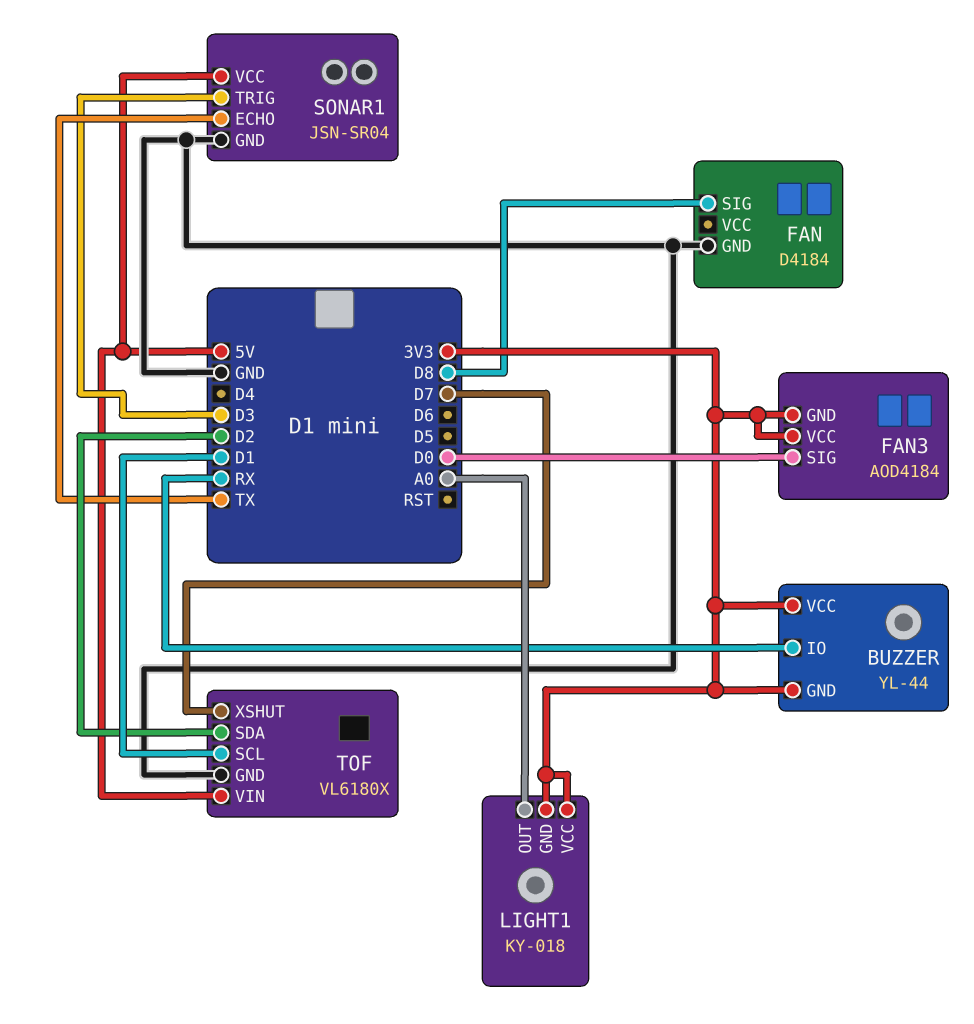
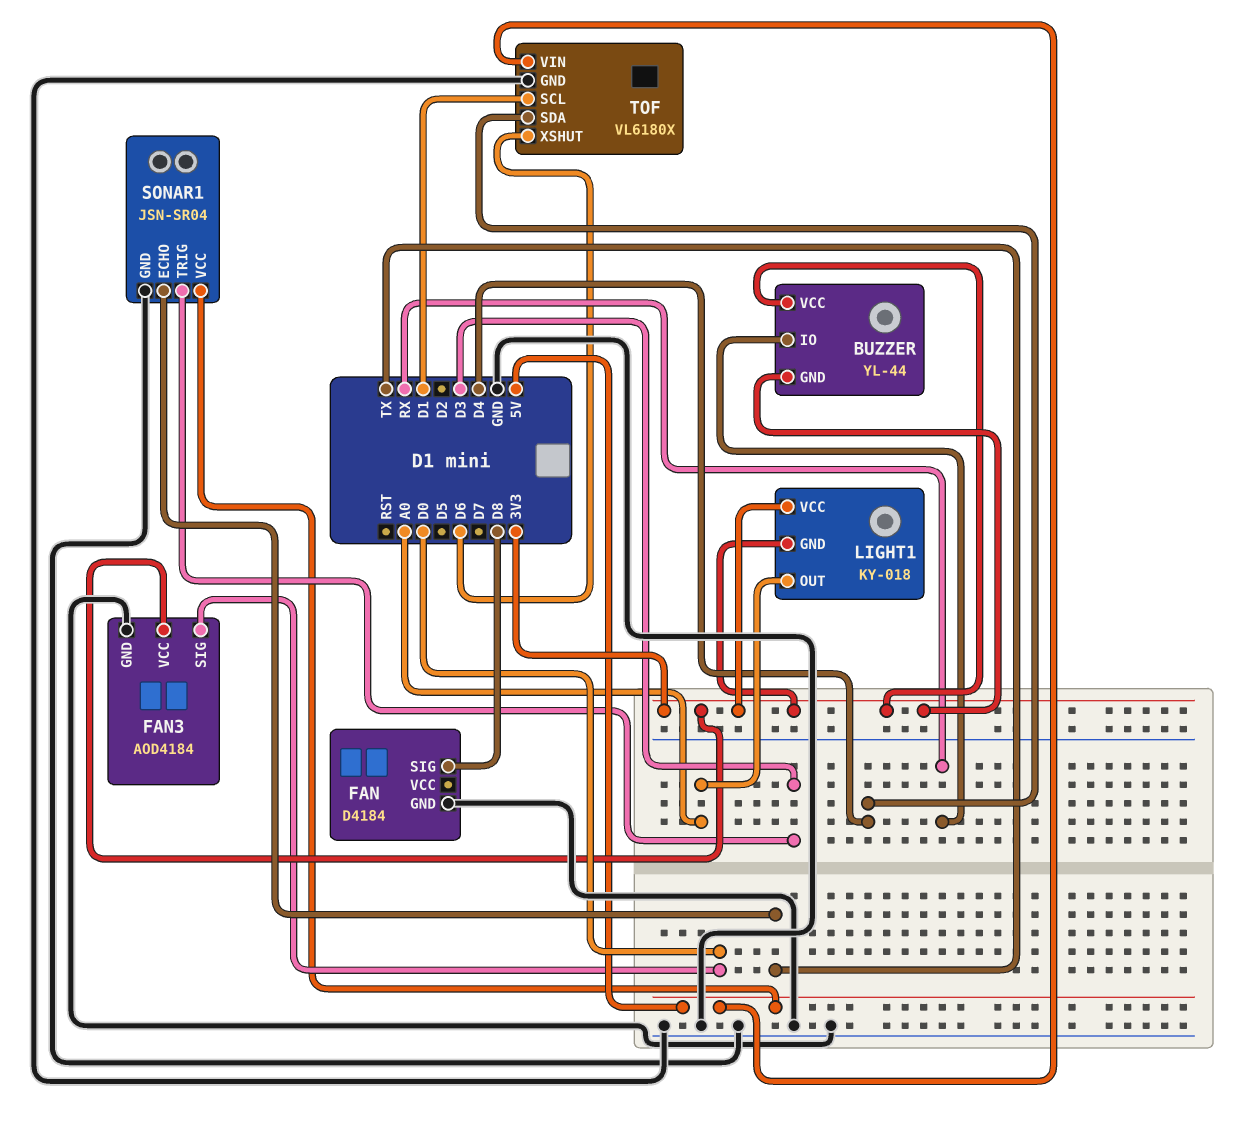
FAN3 pin GND: 3V3 -> GND
TOF pin SDA: D2 -> D4
TOF pin XSHUT: D7 -> D6

